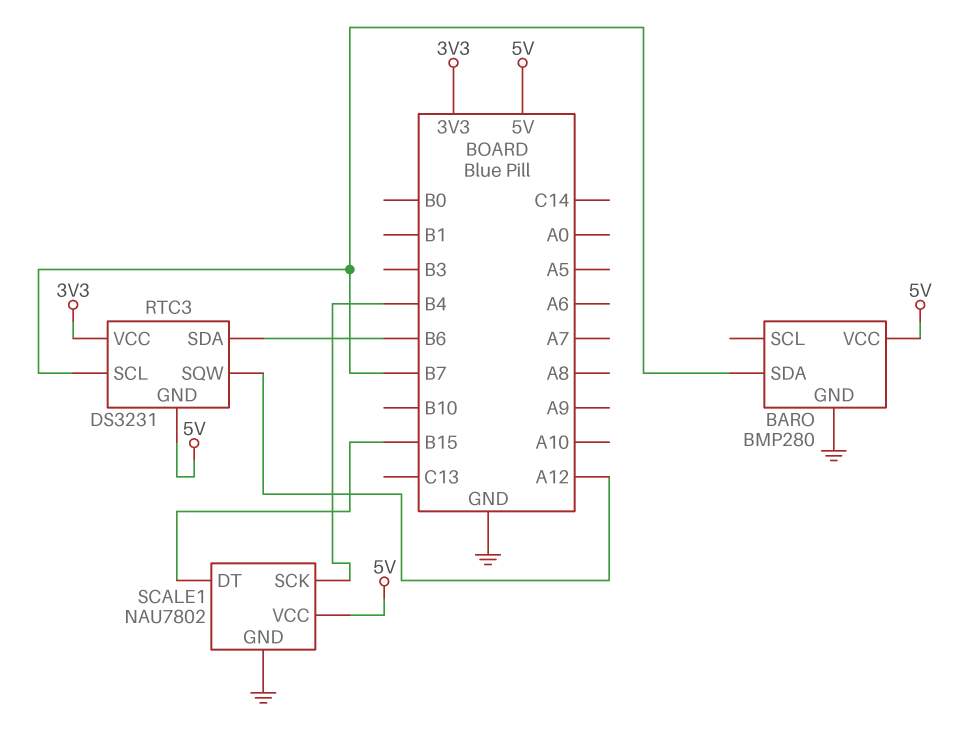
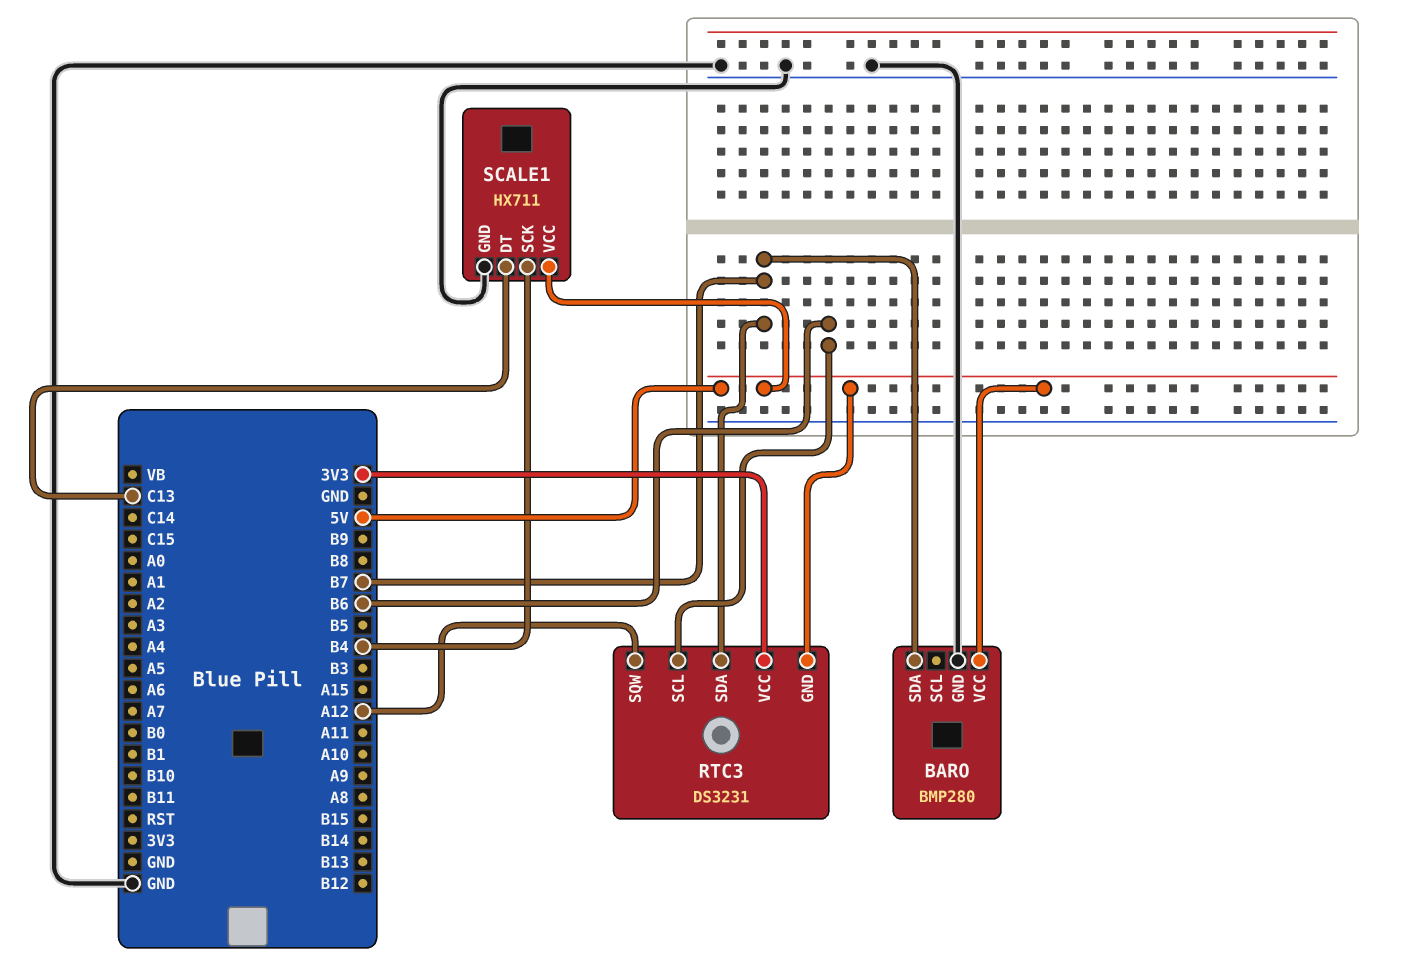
RTC3 pin SCL: B7 -> B6
RTC3 pin SDA: B6 -> B7
SCALE1: NAU7802 -> HX711
SCALE1 pin DT: B15 -> C13

